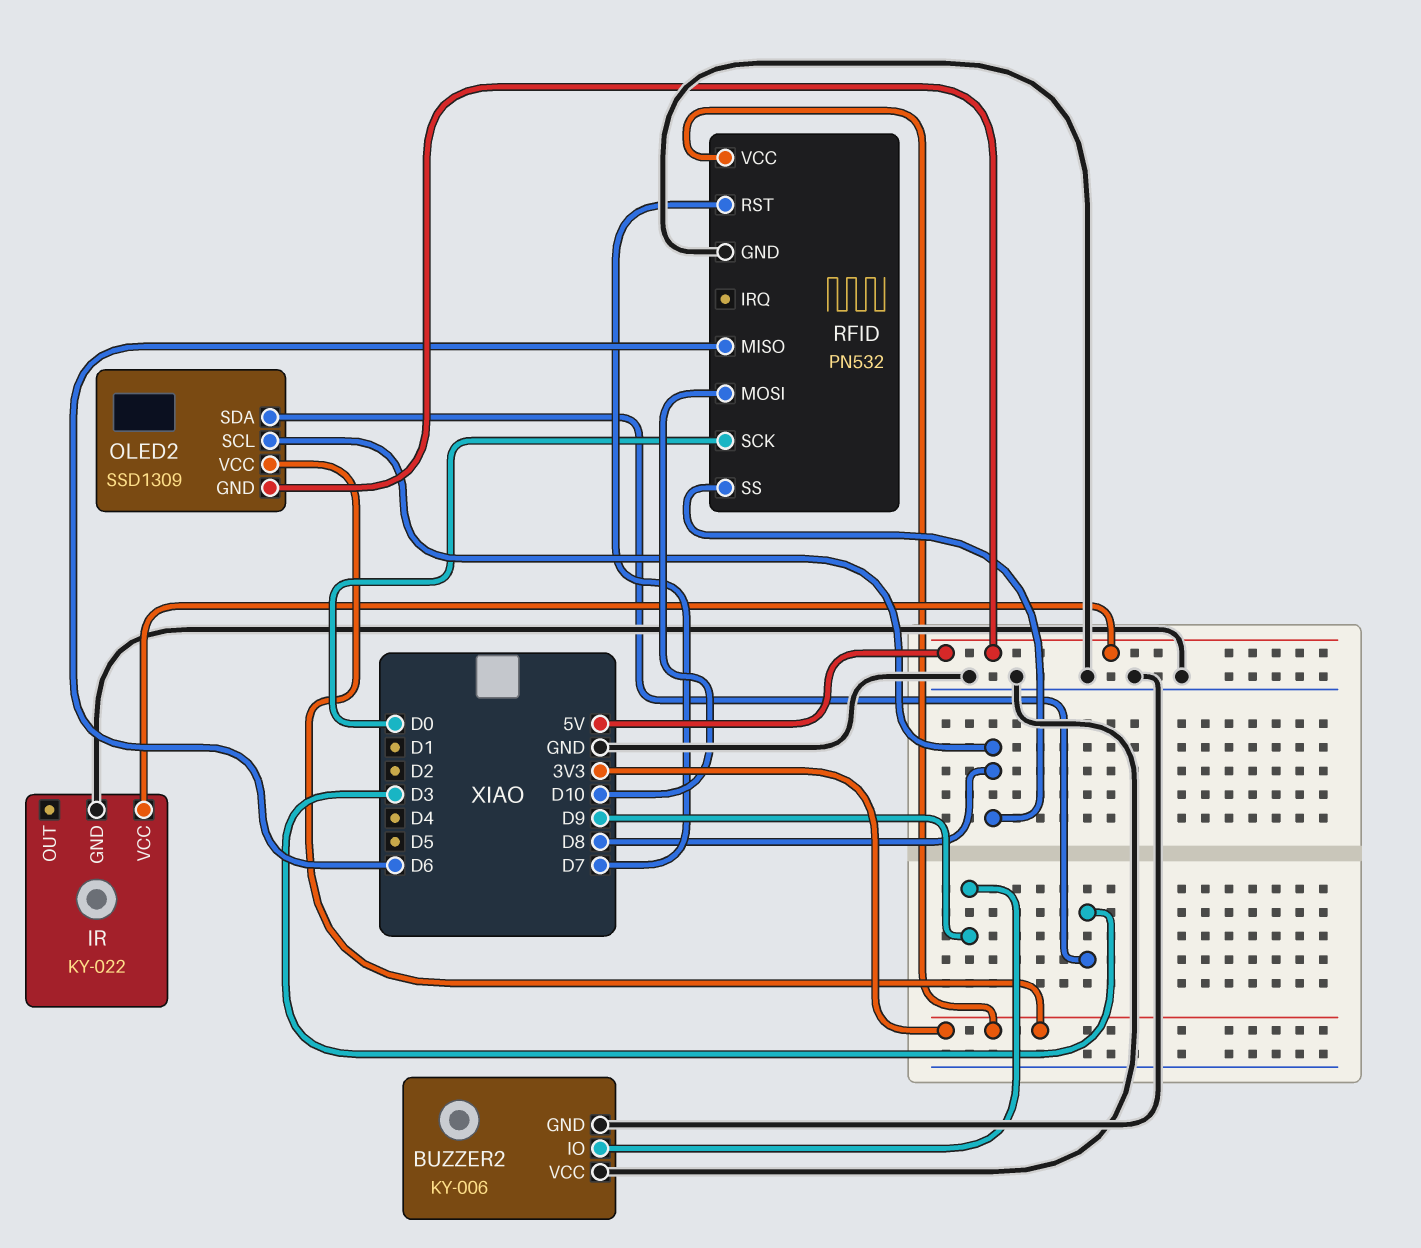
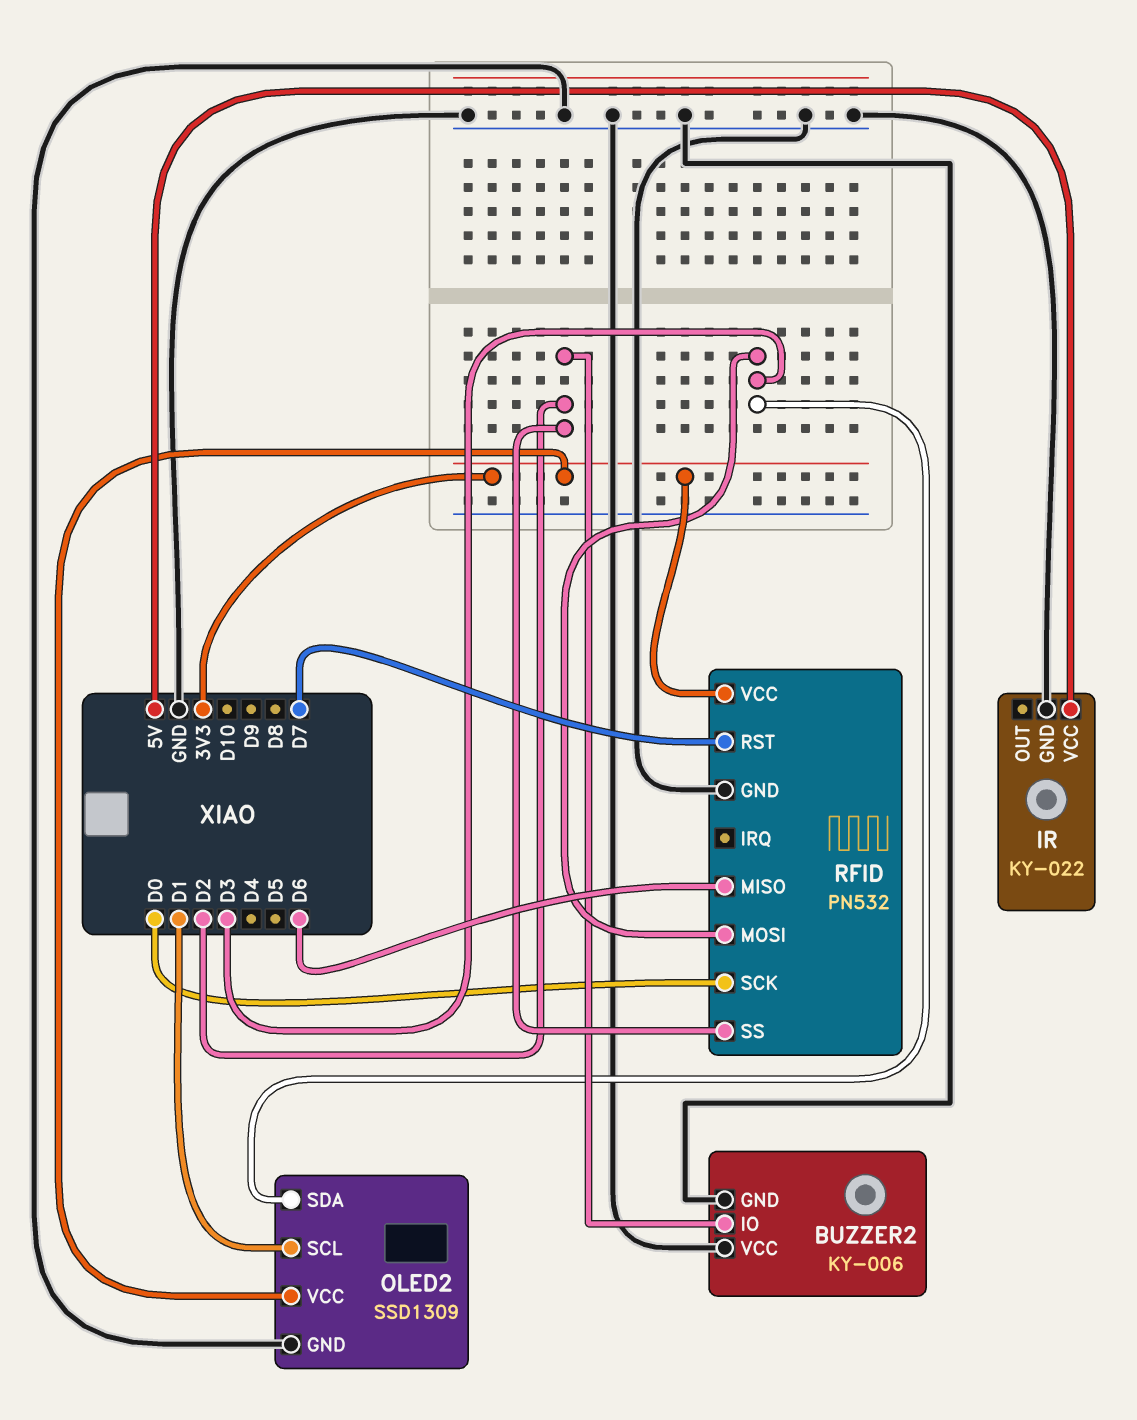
BUZZER2 pin IO: D9 -> D2
OLED2 pin GND: 5V -> GND
OLED2 pin SCL: D8 -> D1
RFID pin MOSI: D10 -> D3
RFID pin SS: D8 -> D2

